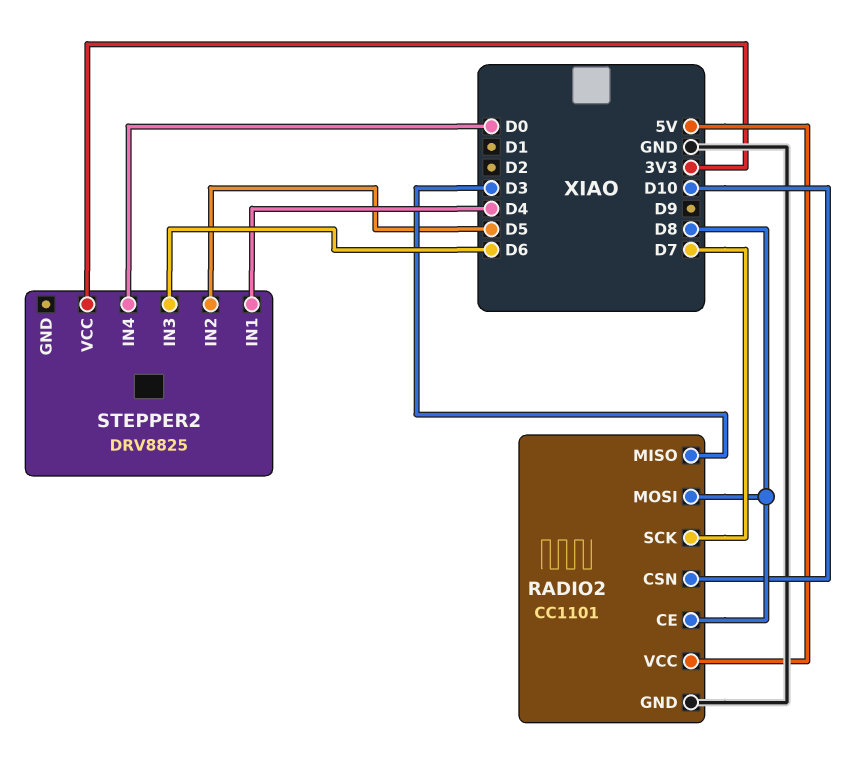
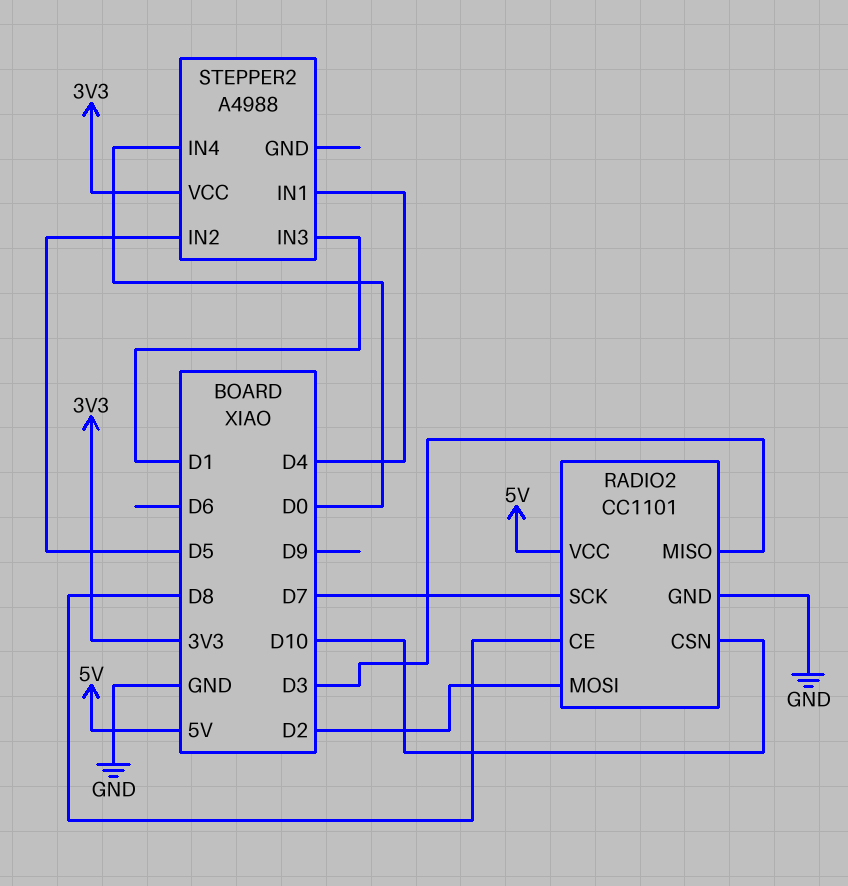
RADIO2 pin MOSI: D8 -> D2
STEPPER2: DRV8825 -> A4988
STEPPER2 pin IN3: D6 -> D1

